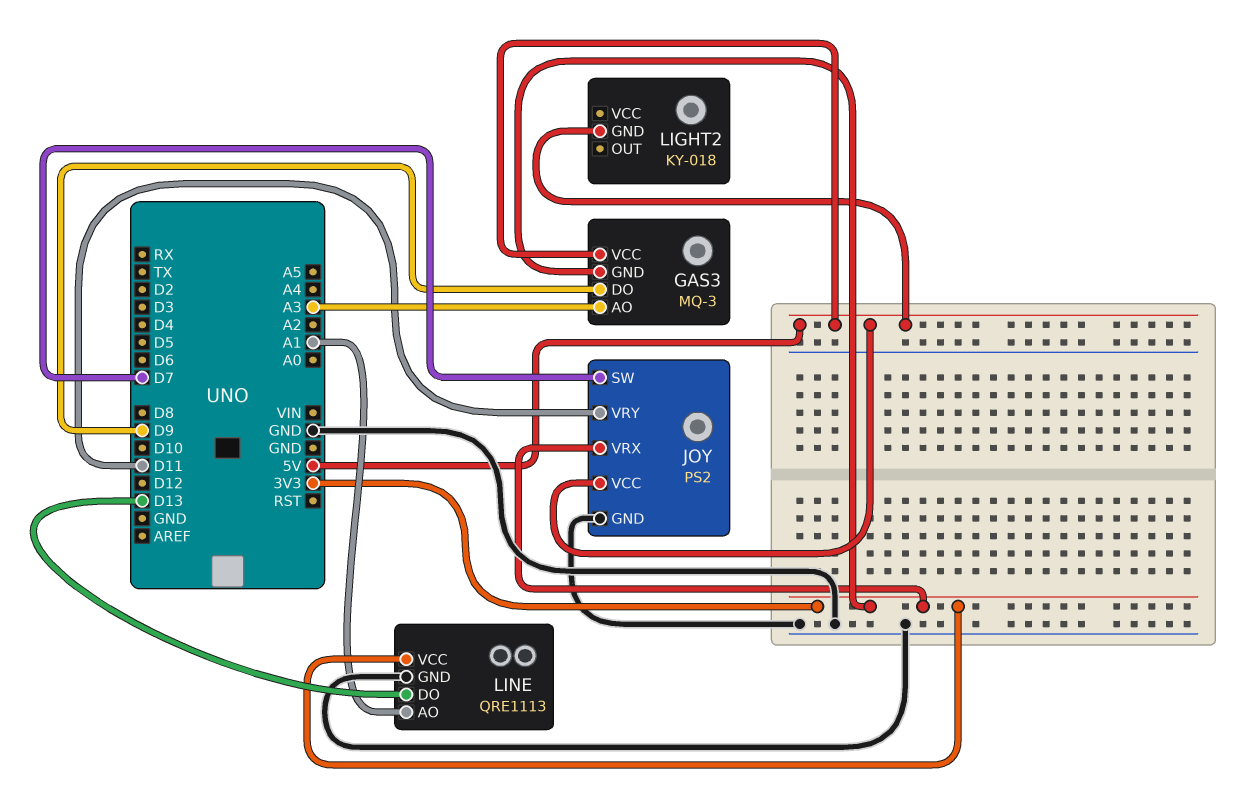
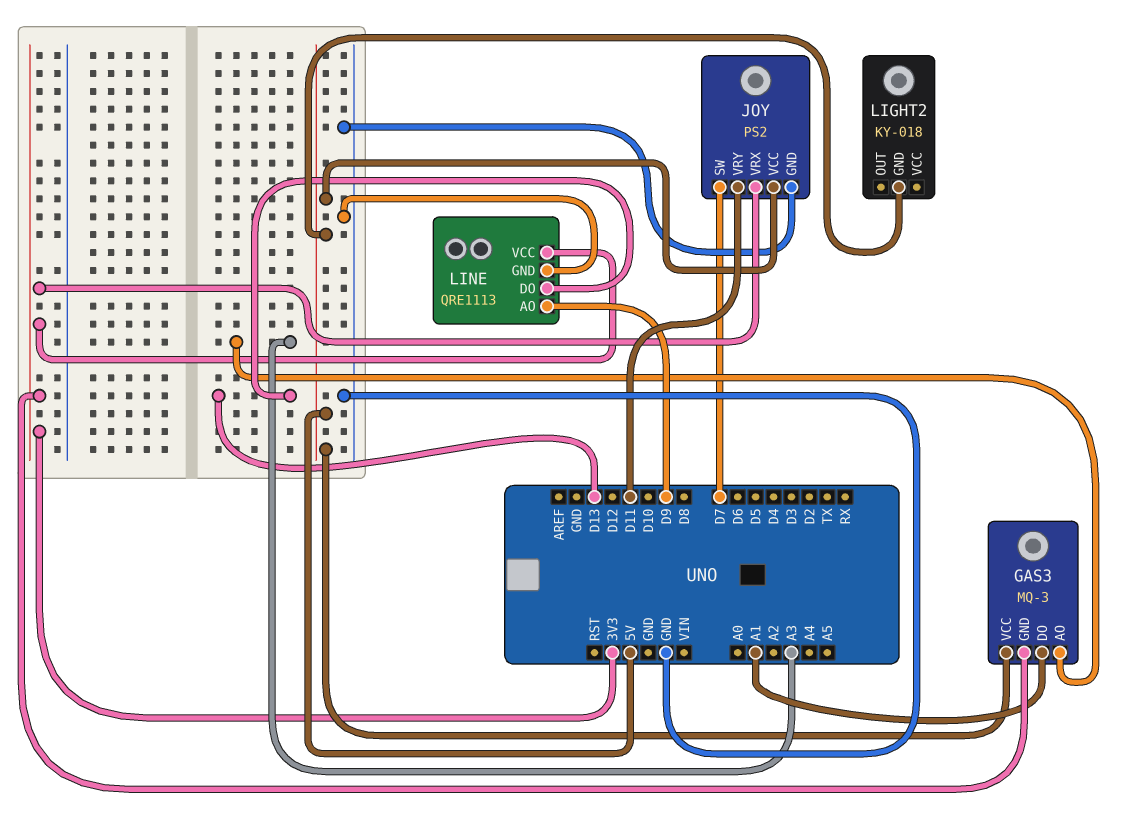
GAS3 pin DO: D9 -> A1
LINE pin AO: A1 -> D9

